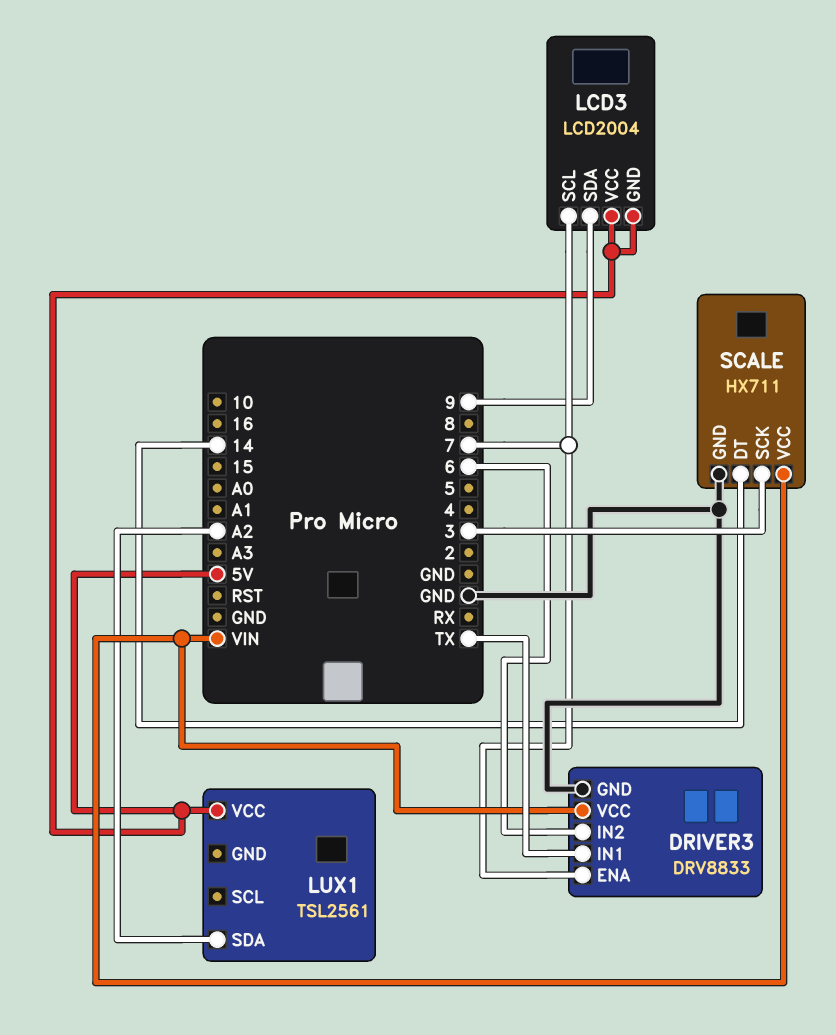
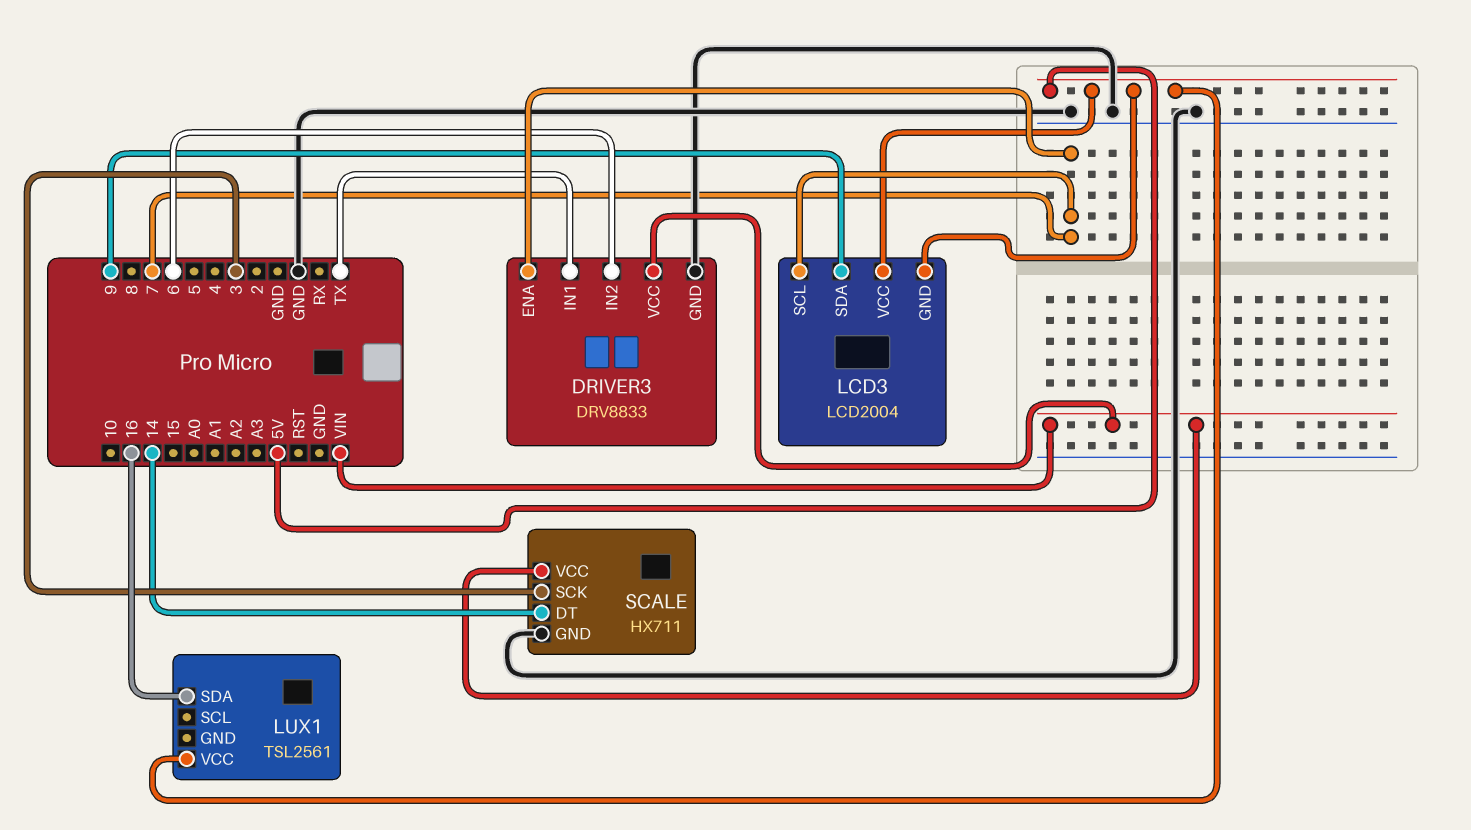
LUX1 pin SDA: A2 -> 16

